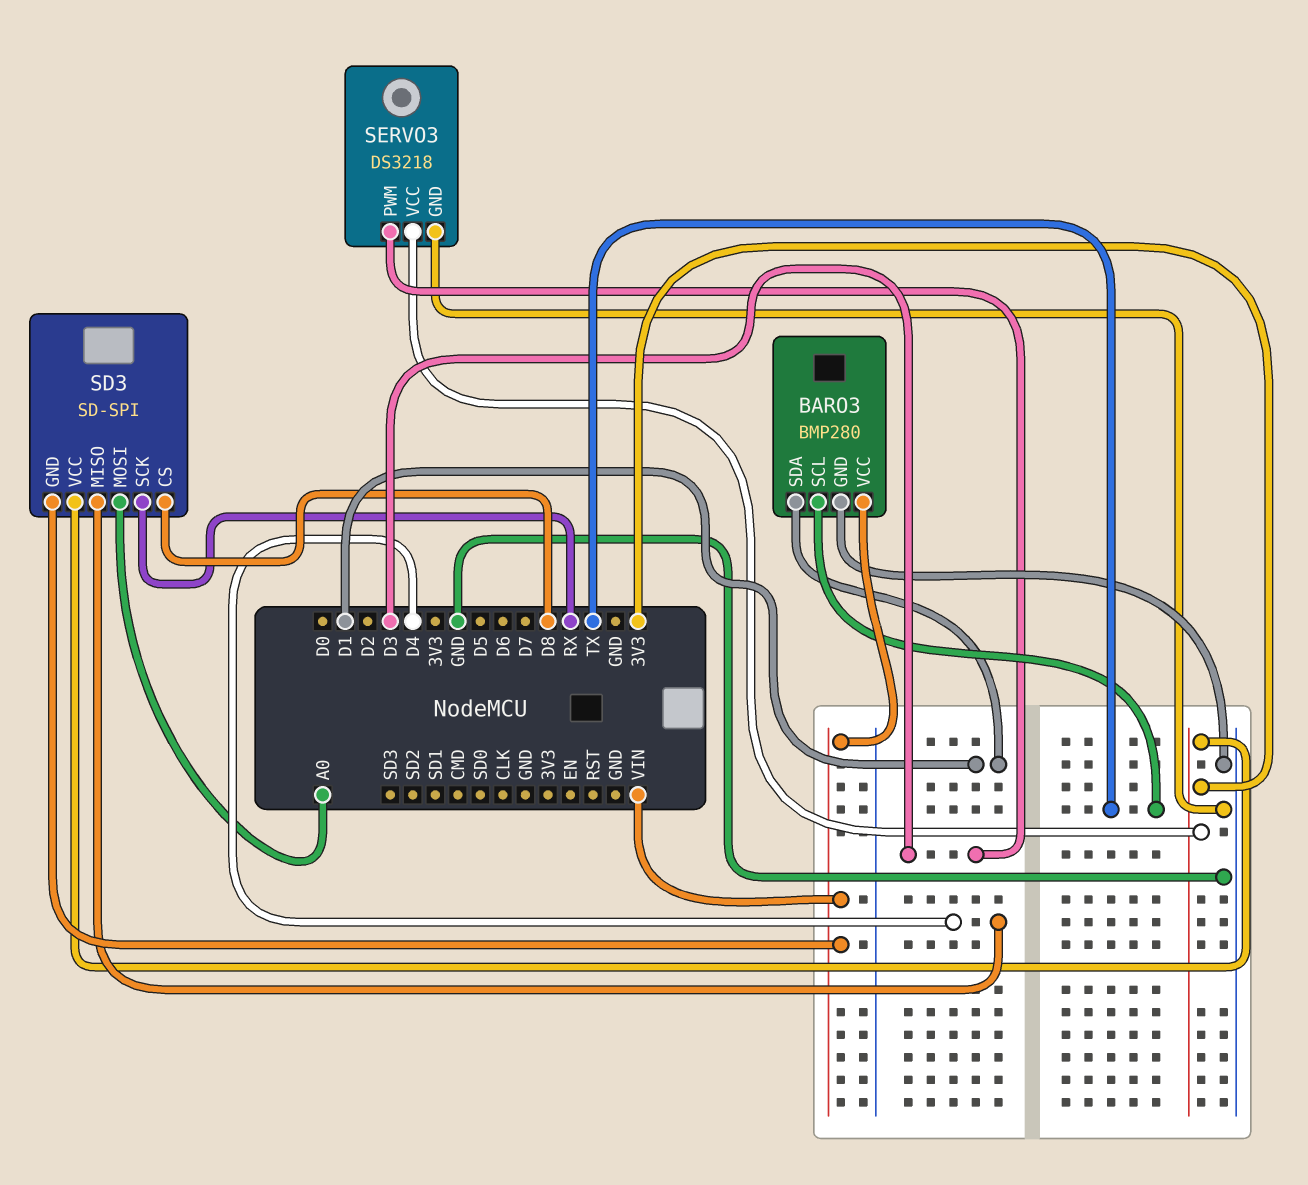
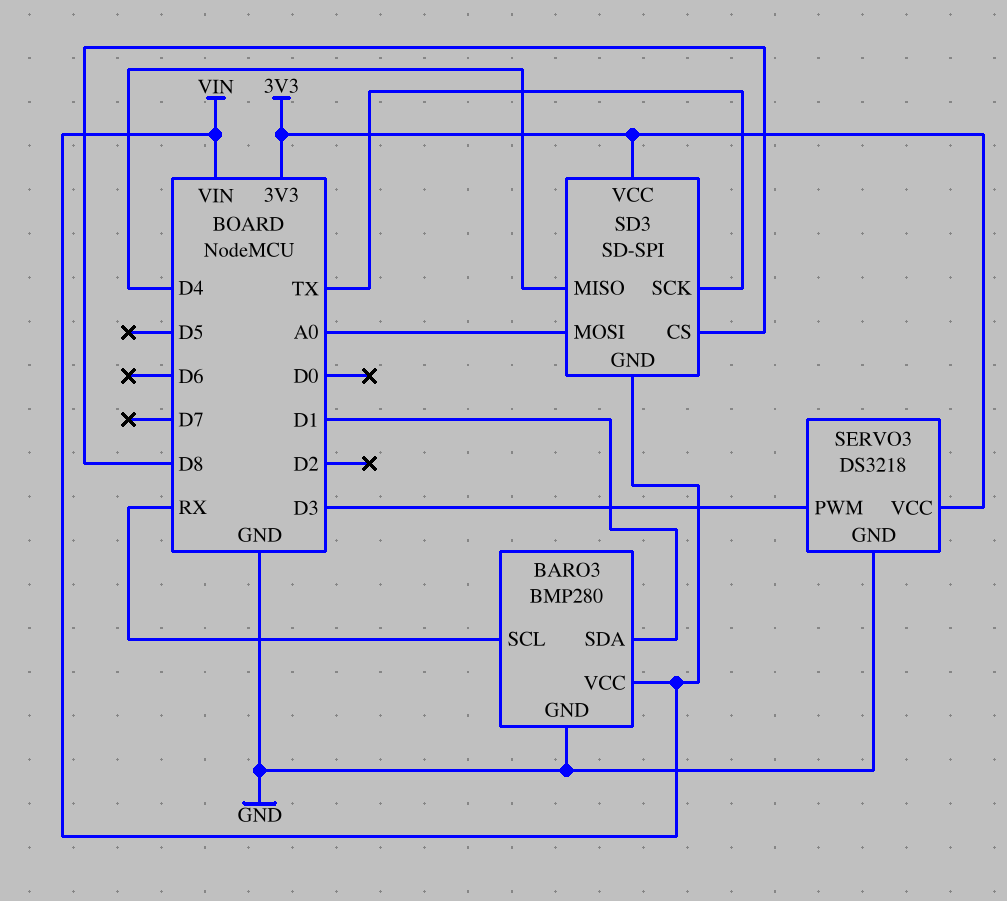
BARO3 pin SCL: TX -> RX
SD3 pin SCK: RX -> TX

